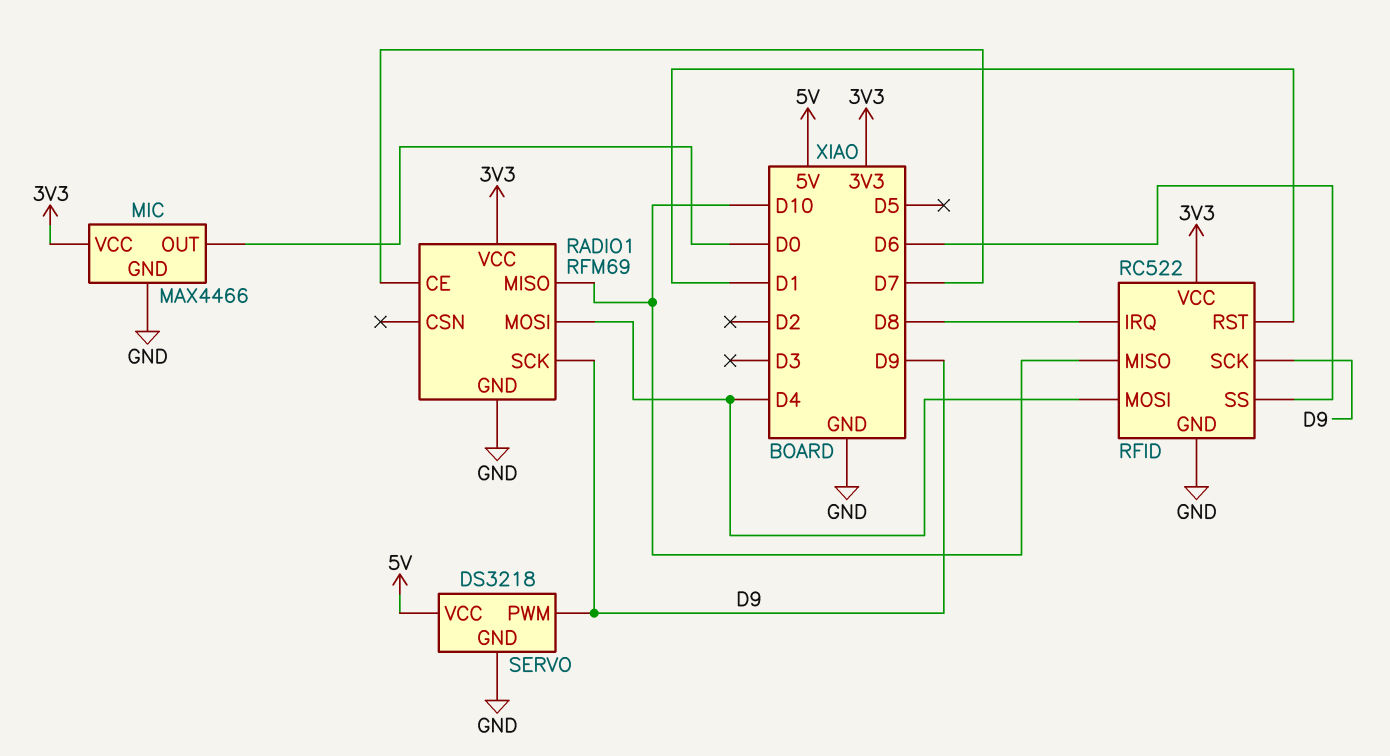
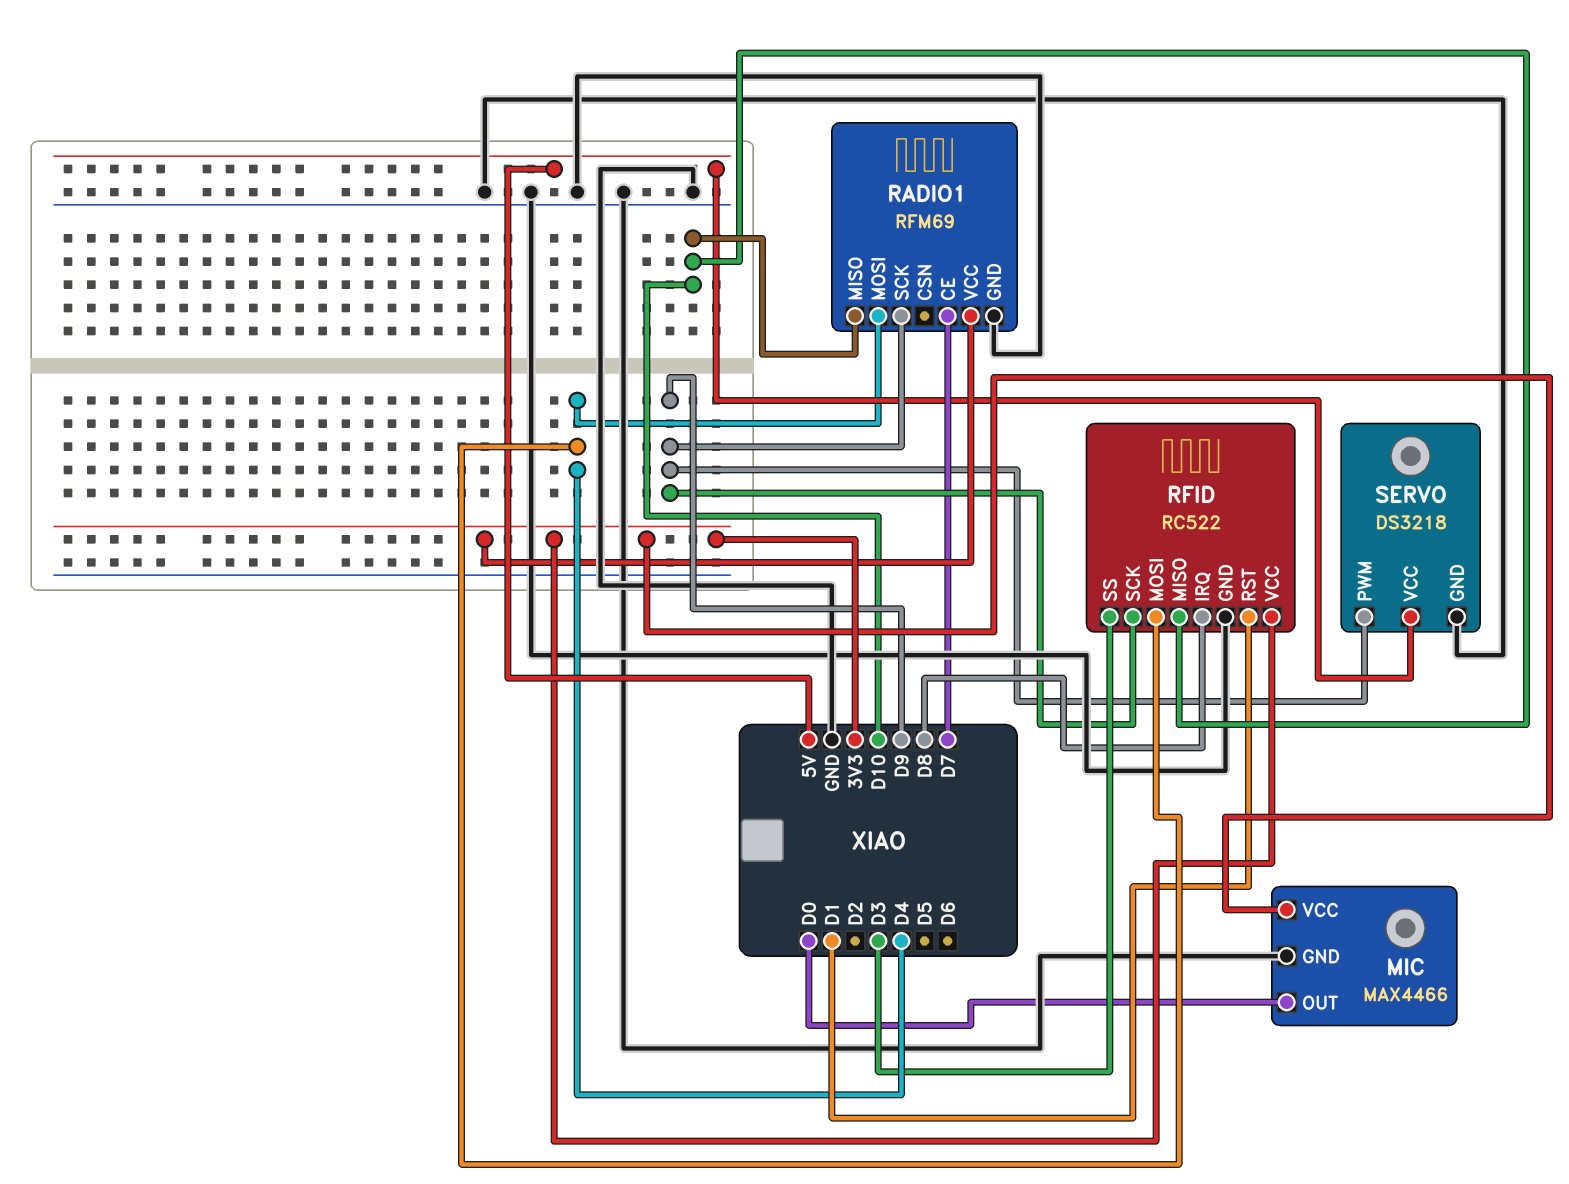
RFID pin SS: D6 -> D3

